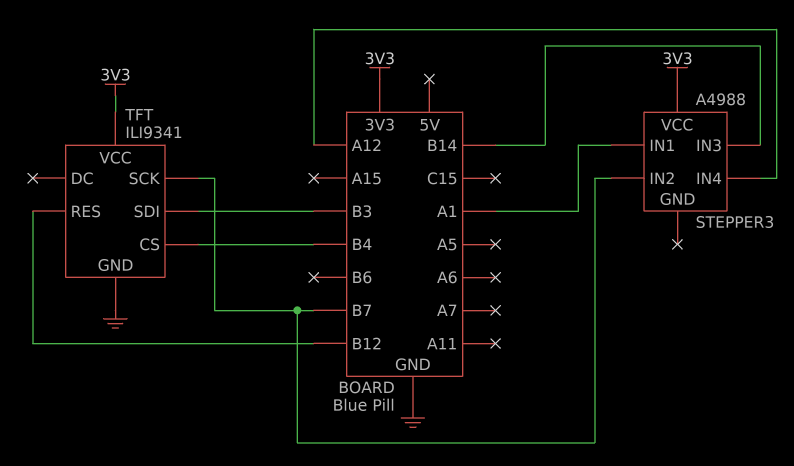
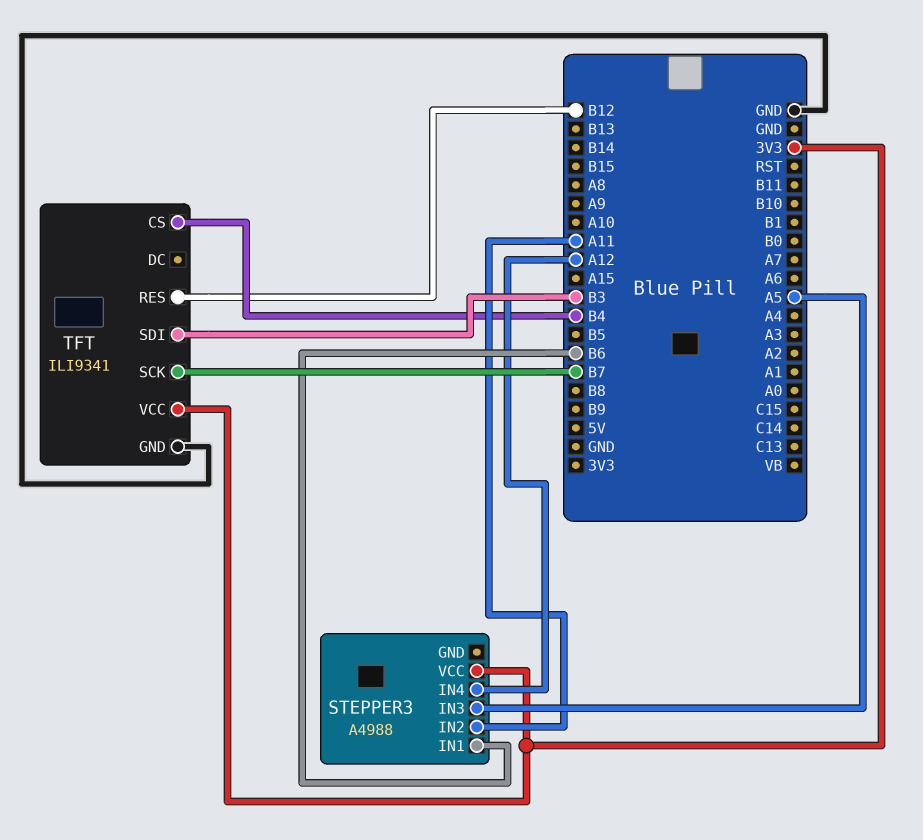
STEPPER3 pin IN1: A1 -> B6
STEPPER3 pin IN2: B7 -> A11
STEPPER3 pin IN3: B14 -> A5

